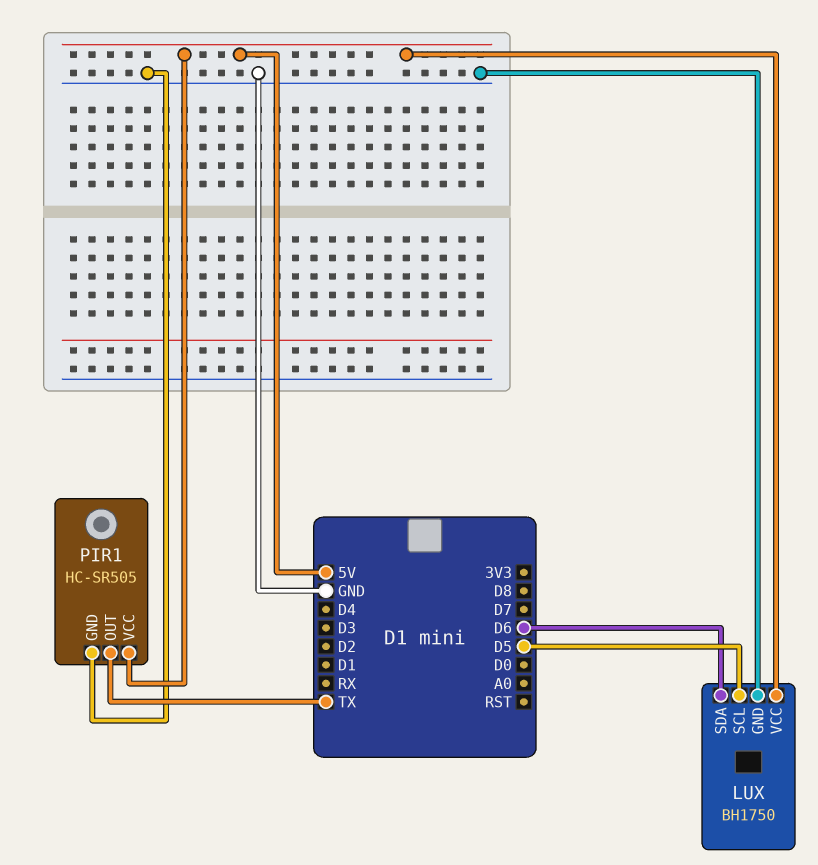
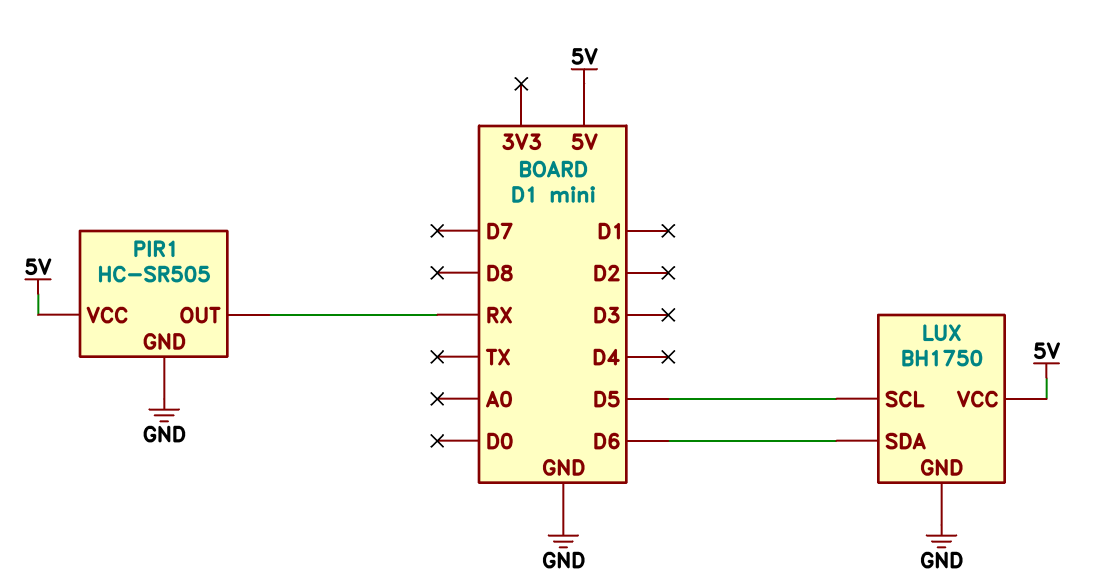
PIR1 pin OUT: TX -> RX

